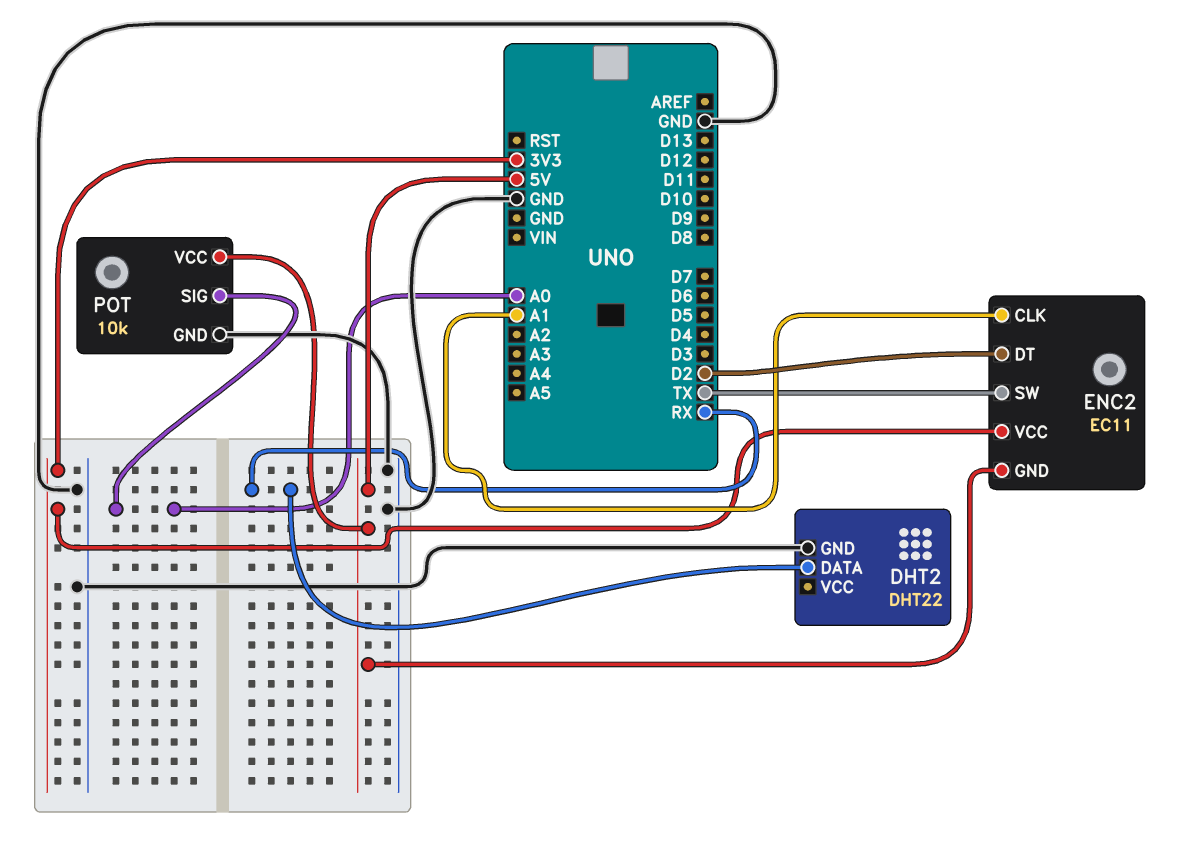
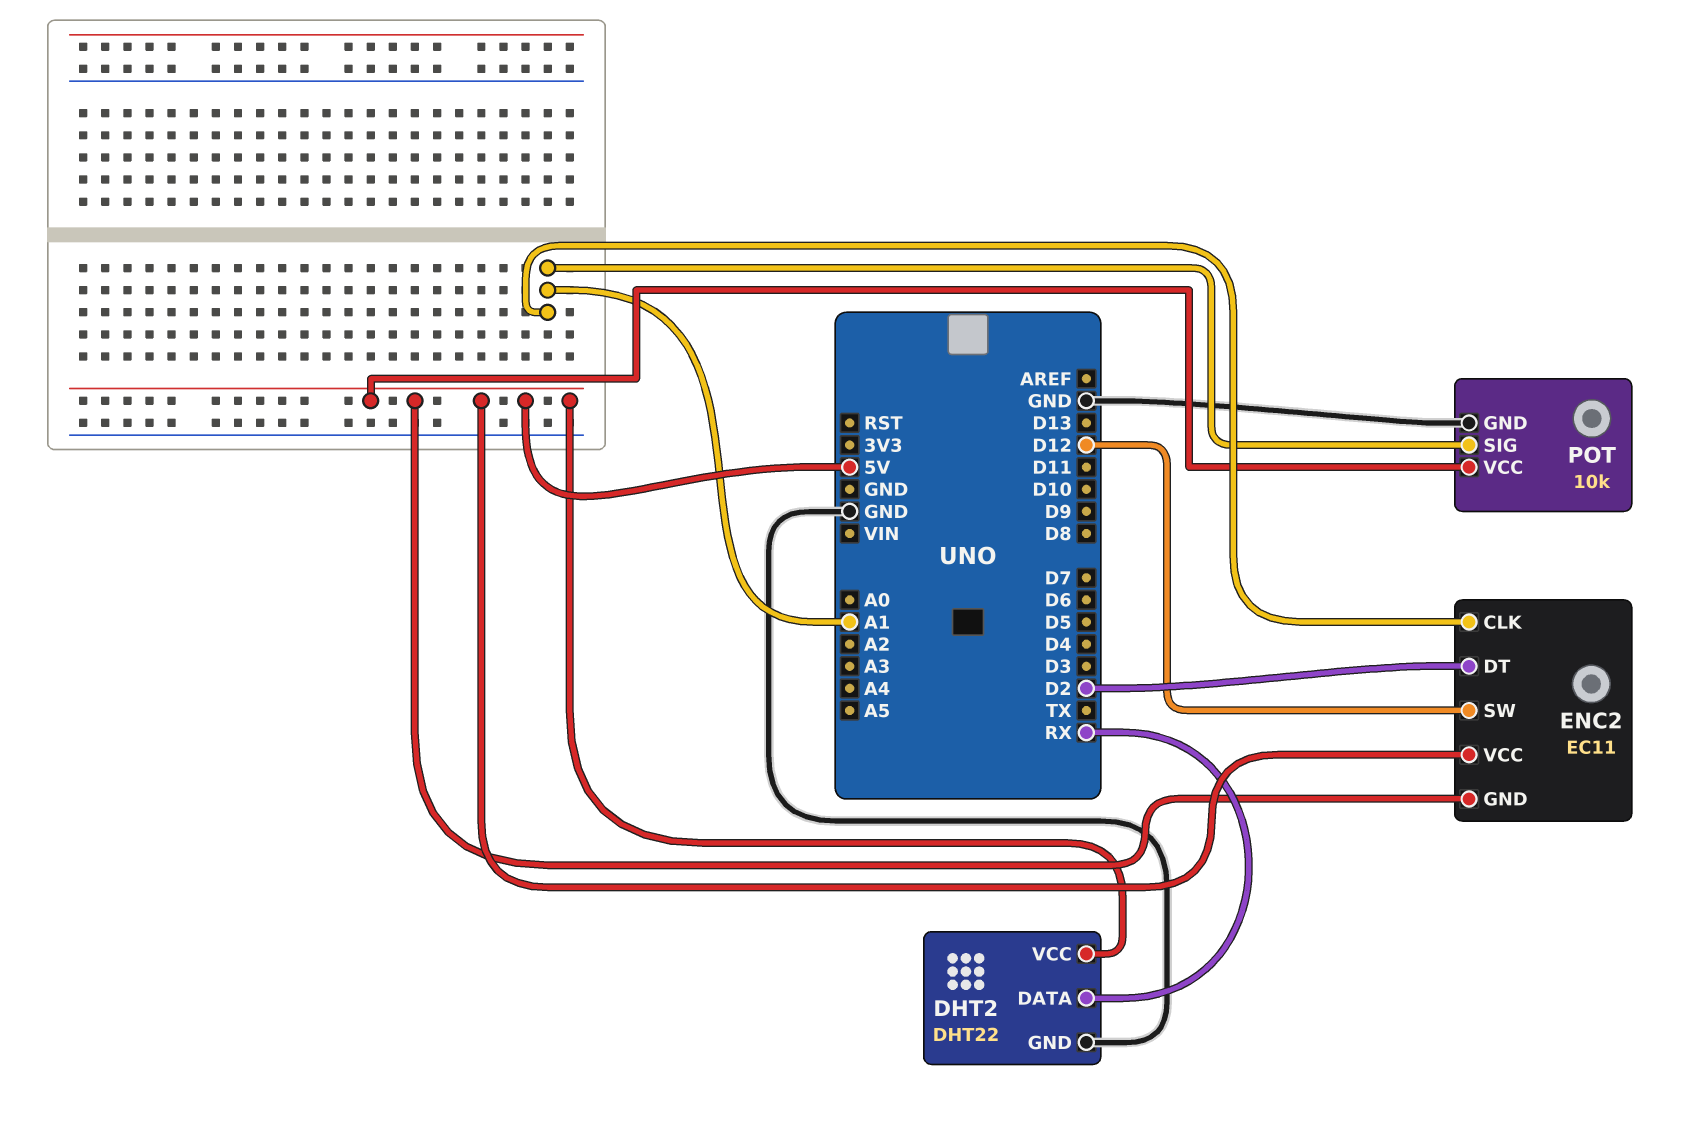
DHT2 pin VCC: none -> 5V
ENC2 pin SW: TX -> D12
ENC2 pin VCC: 3V3 -> 5V
POT pin SIG: A0 -> A1

